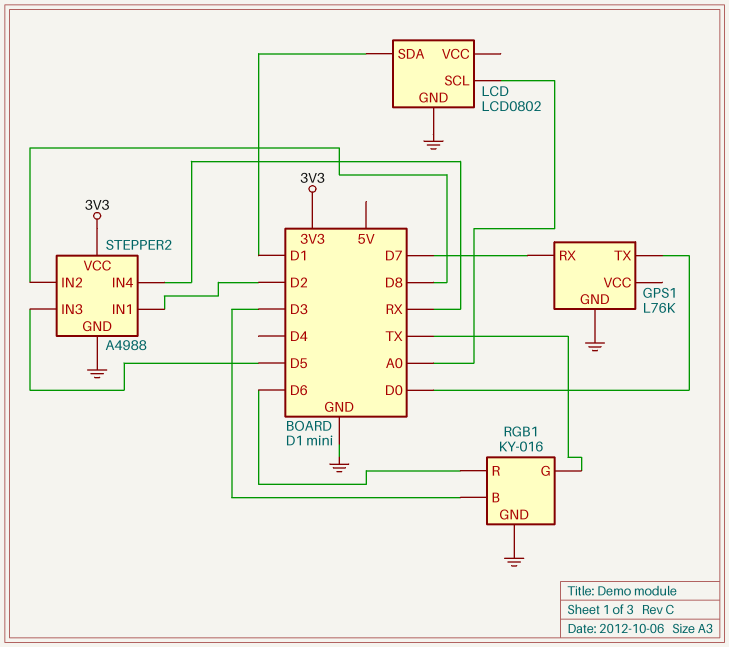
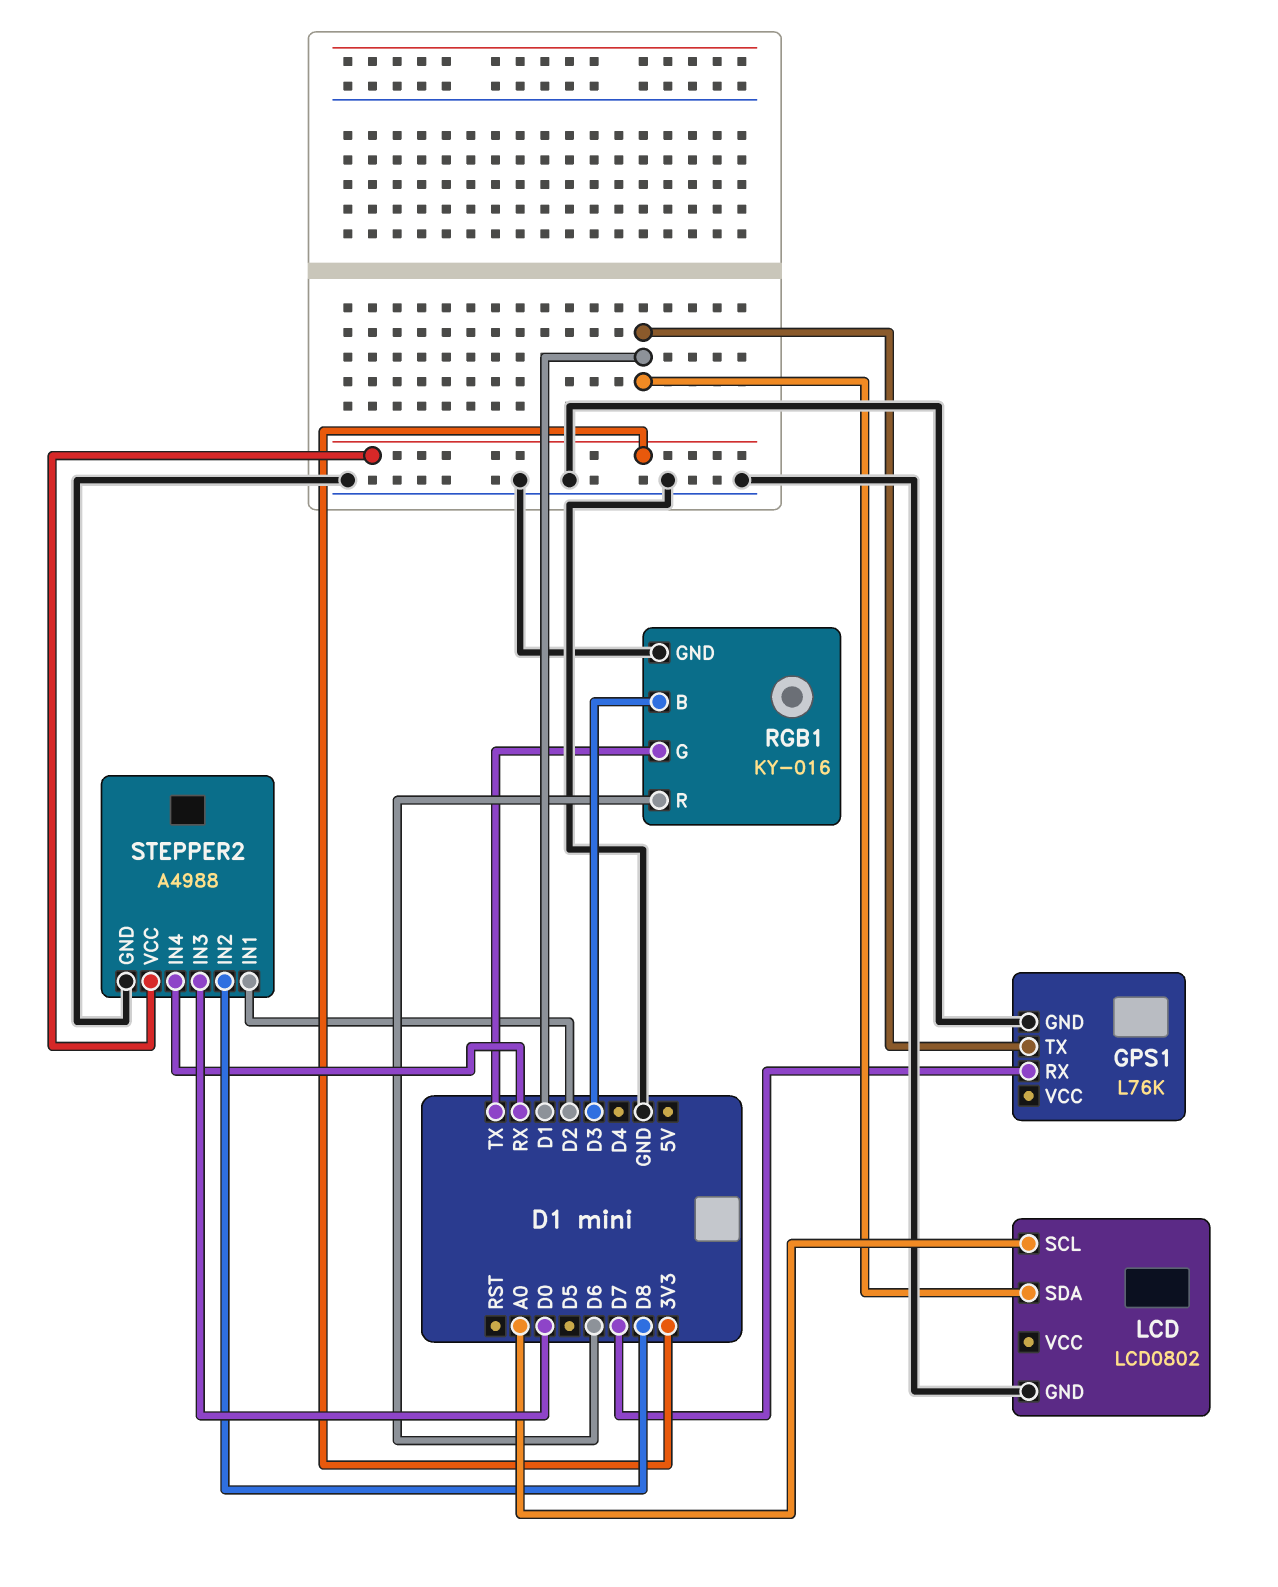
GPS1 pin TX: D0 -> D1
STEPPER2 pin IN3: D5 -> D0

